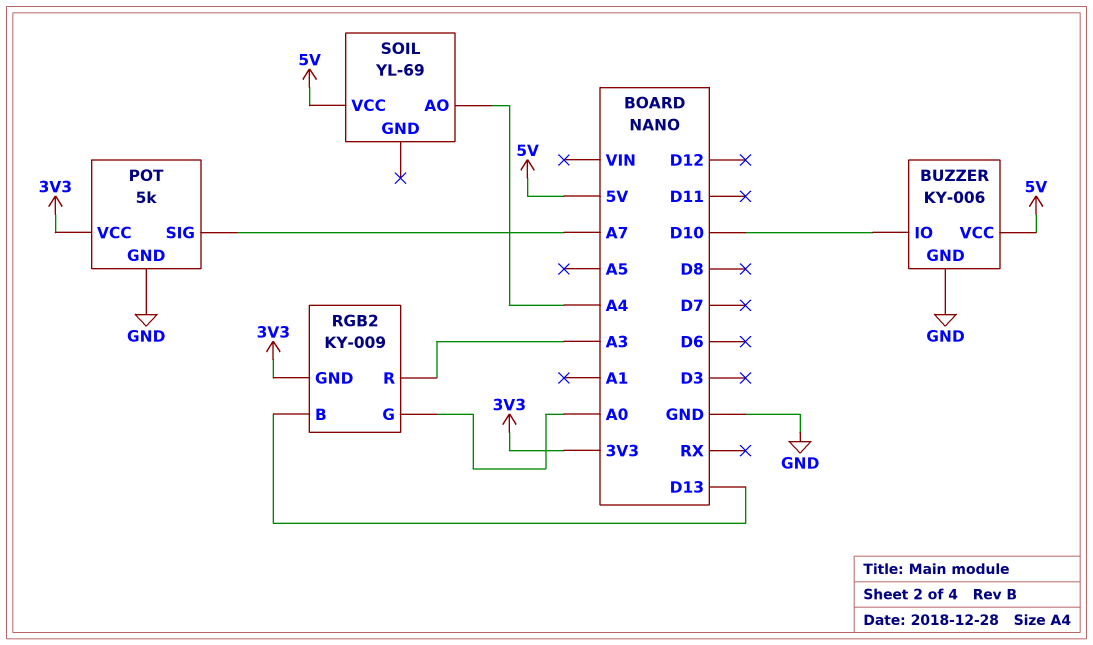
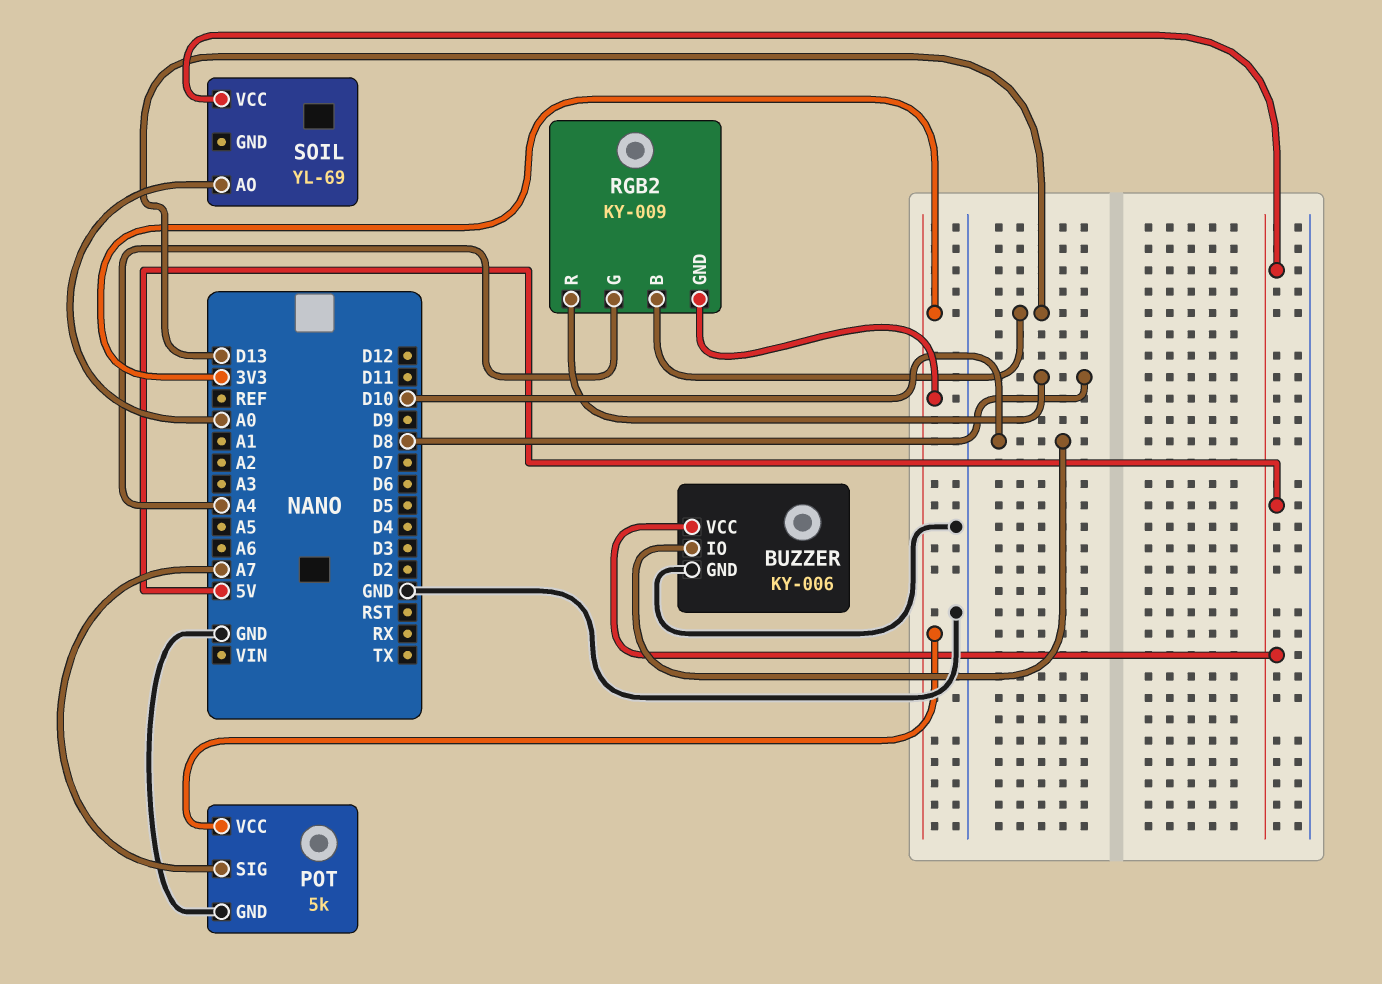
RGB2 pin G: A0 -> A4
RGB2 pin R: A3 -> D8
SOIL pin AO: A4 -> A0

